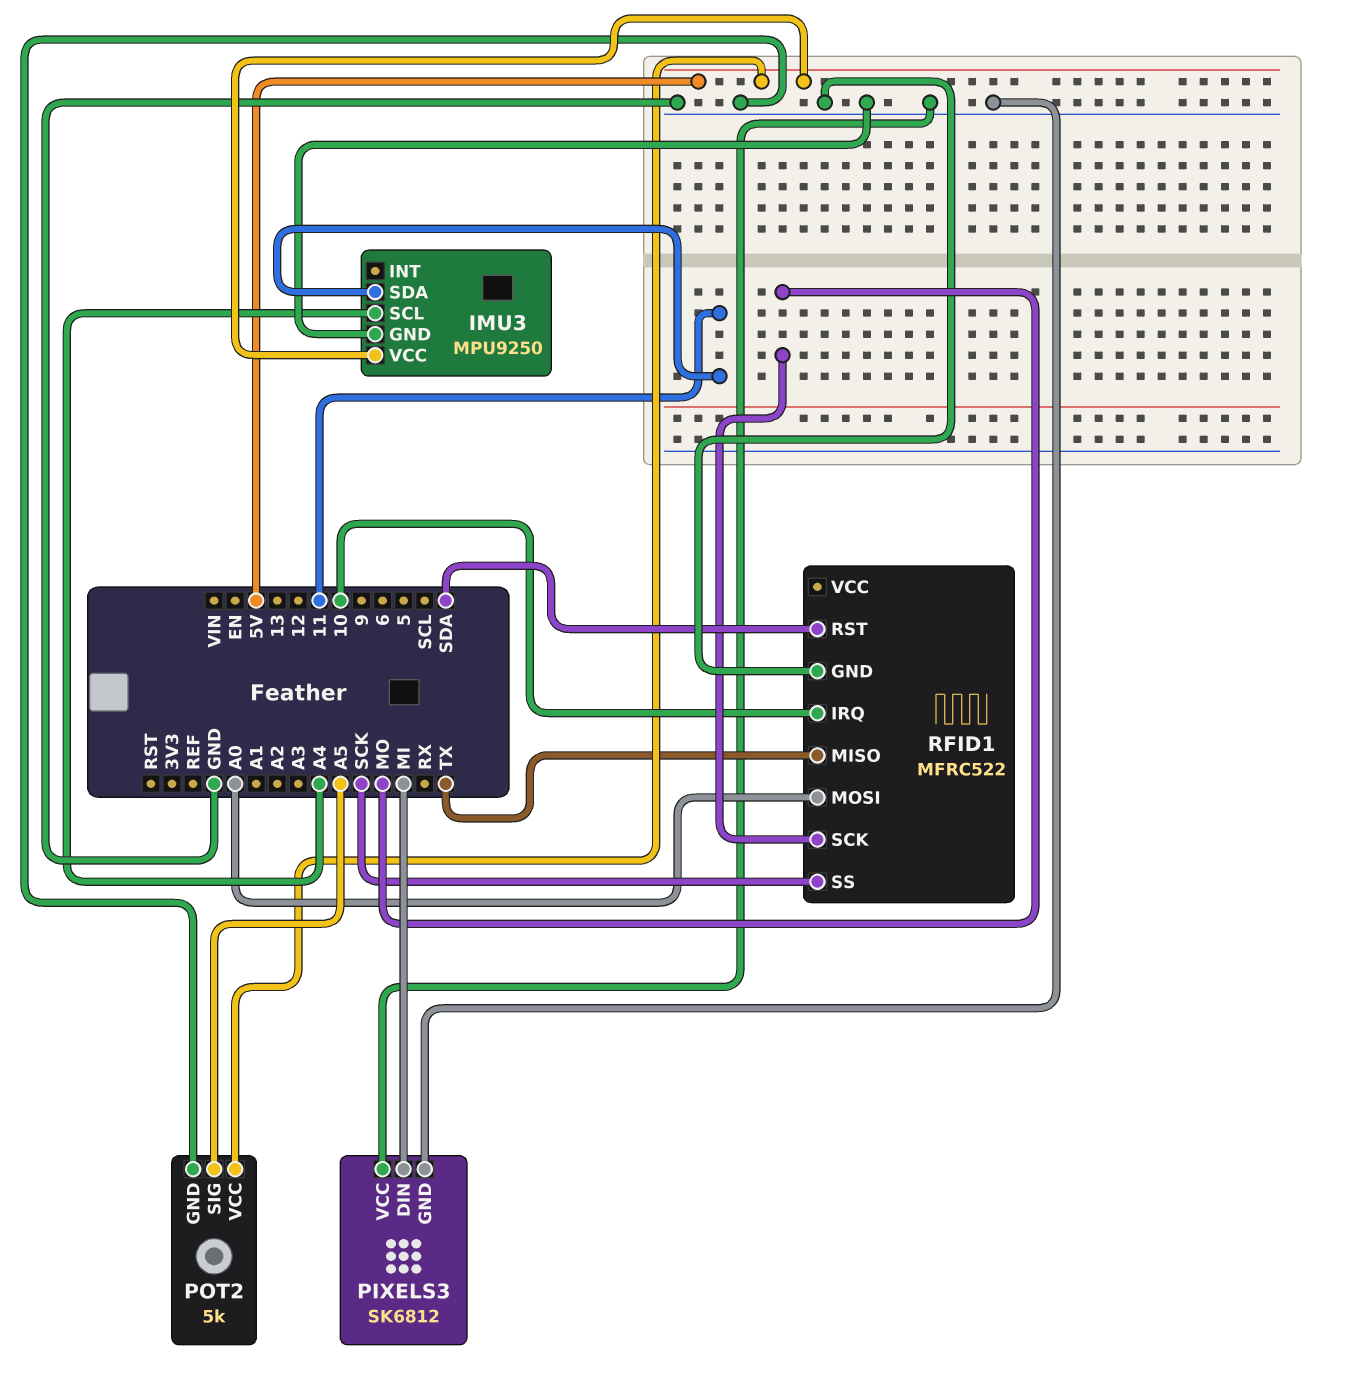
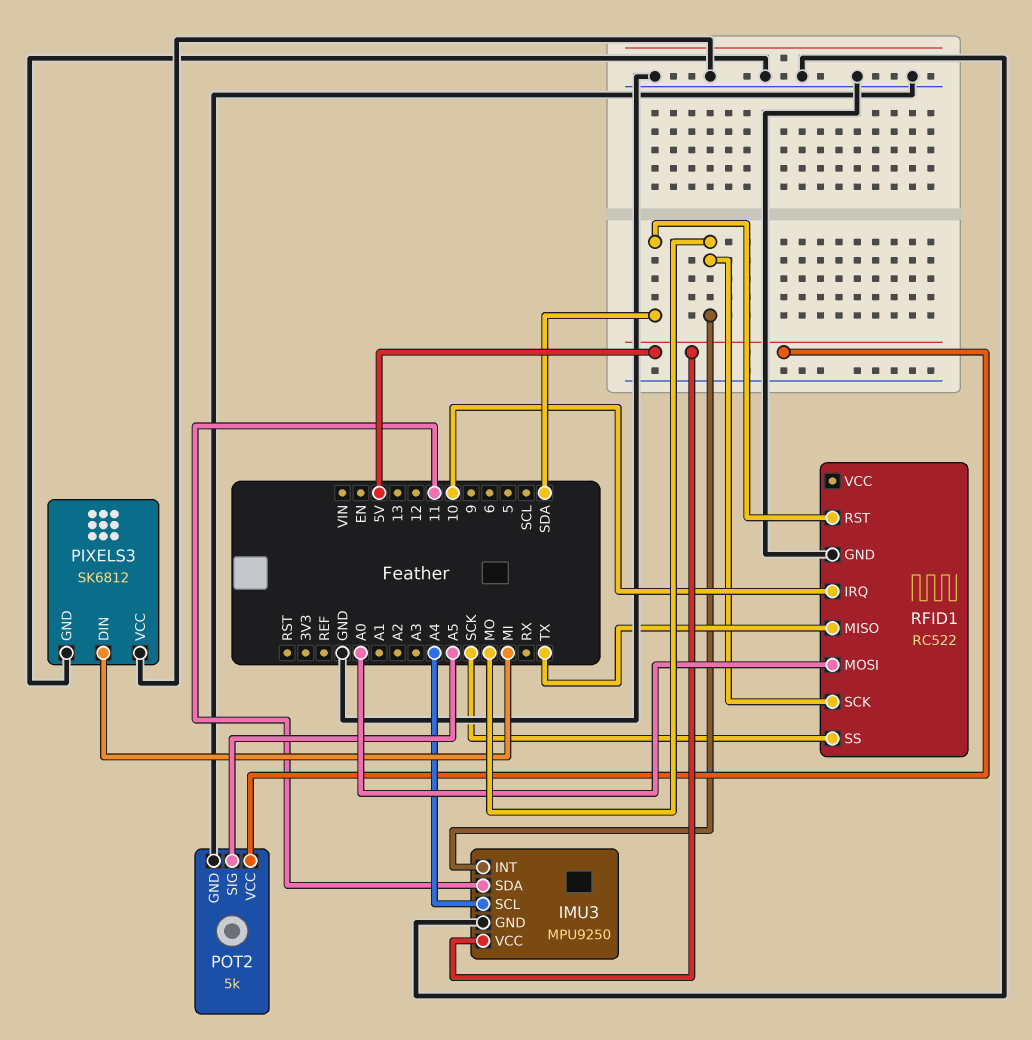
IMU3 pin INT: none -> MO
RFID1: MFRC522 -> RC522

